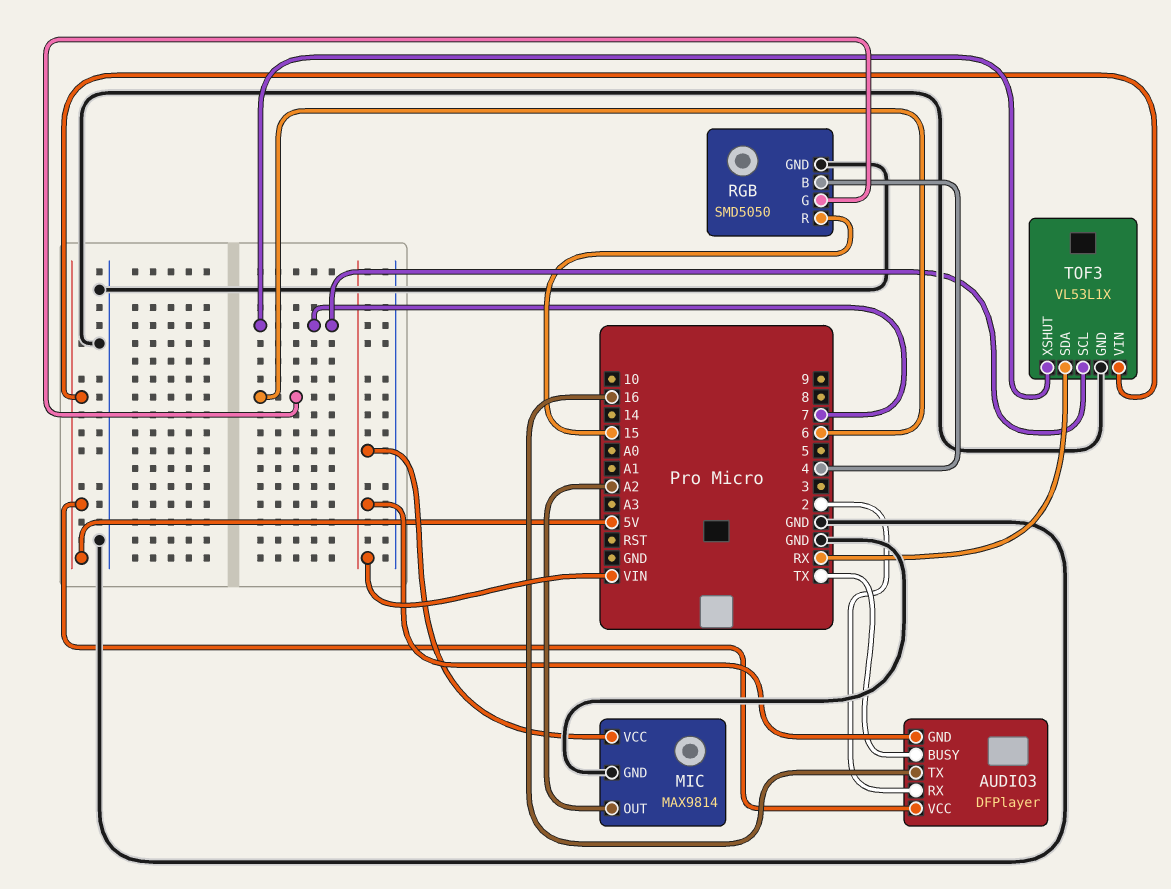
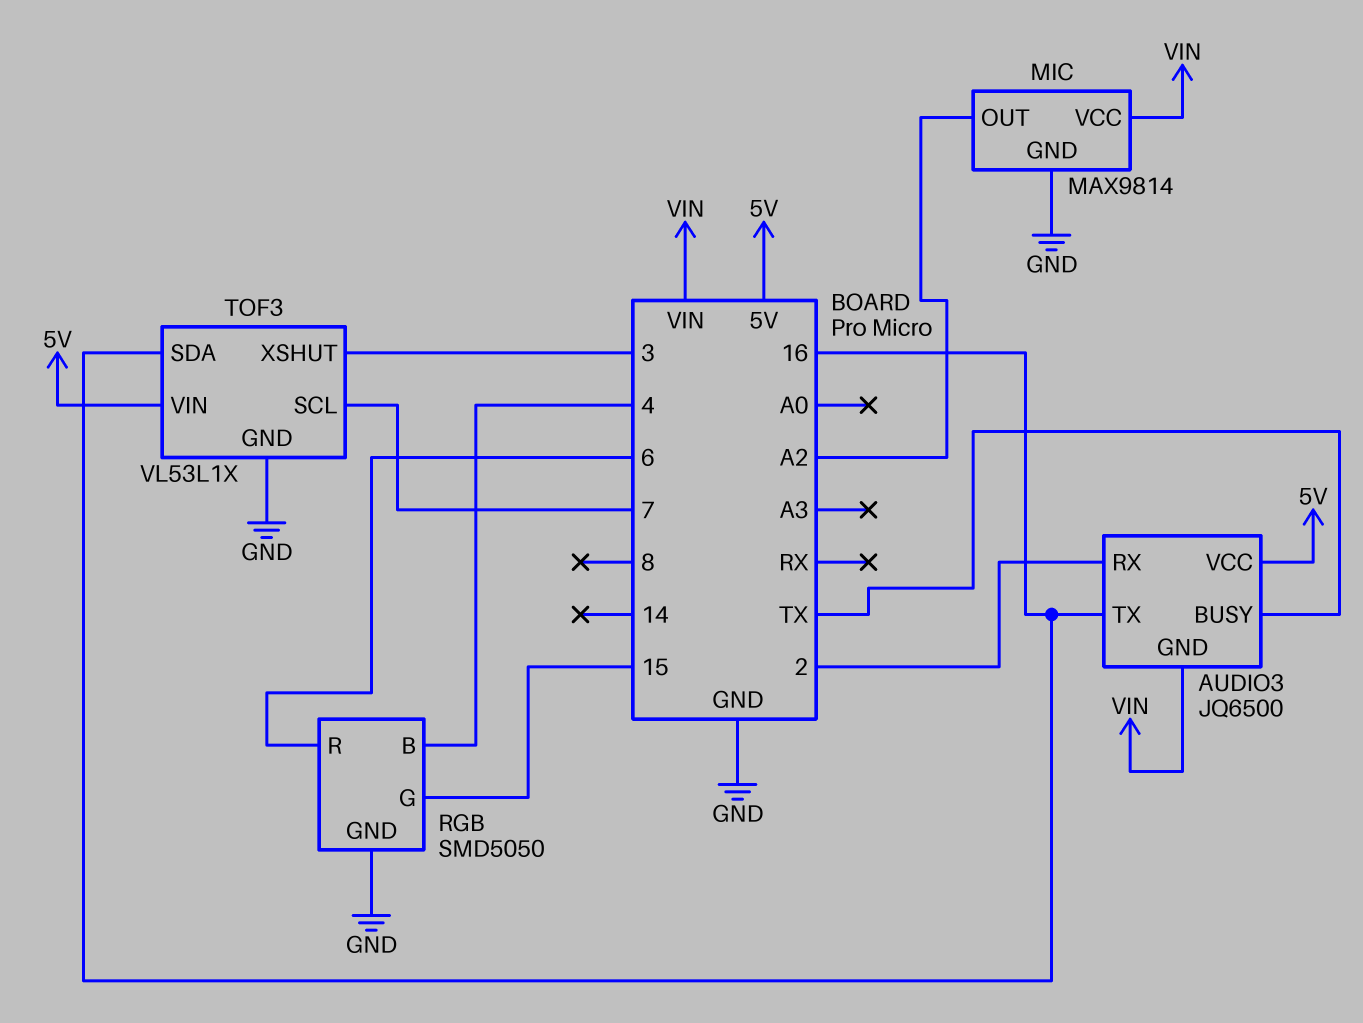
AUDIO3: DFPlayer -> JQ6500
RGB pin G: 6 -> 15
RGB pin R: 15 -> 6
TOF3 pin SDA: RX -> 16
TOF3 pin XSHUT: 7 -> 3

